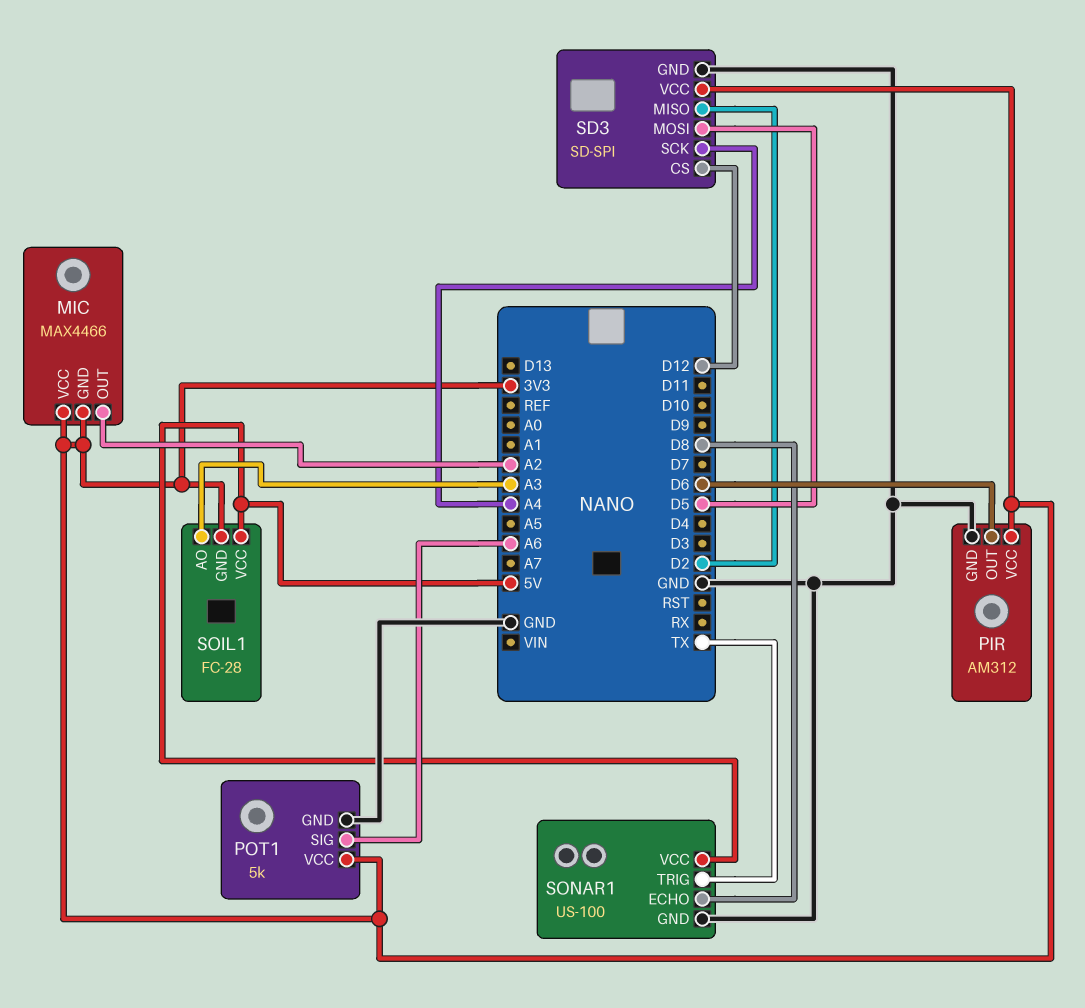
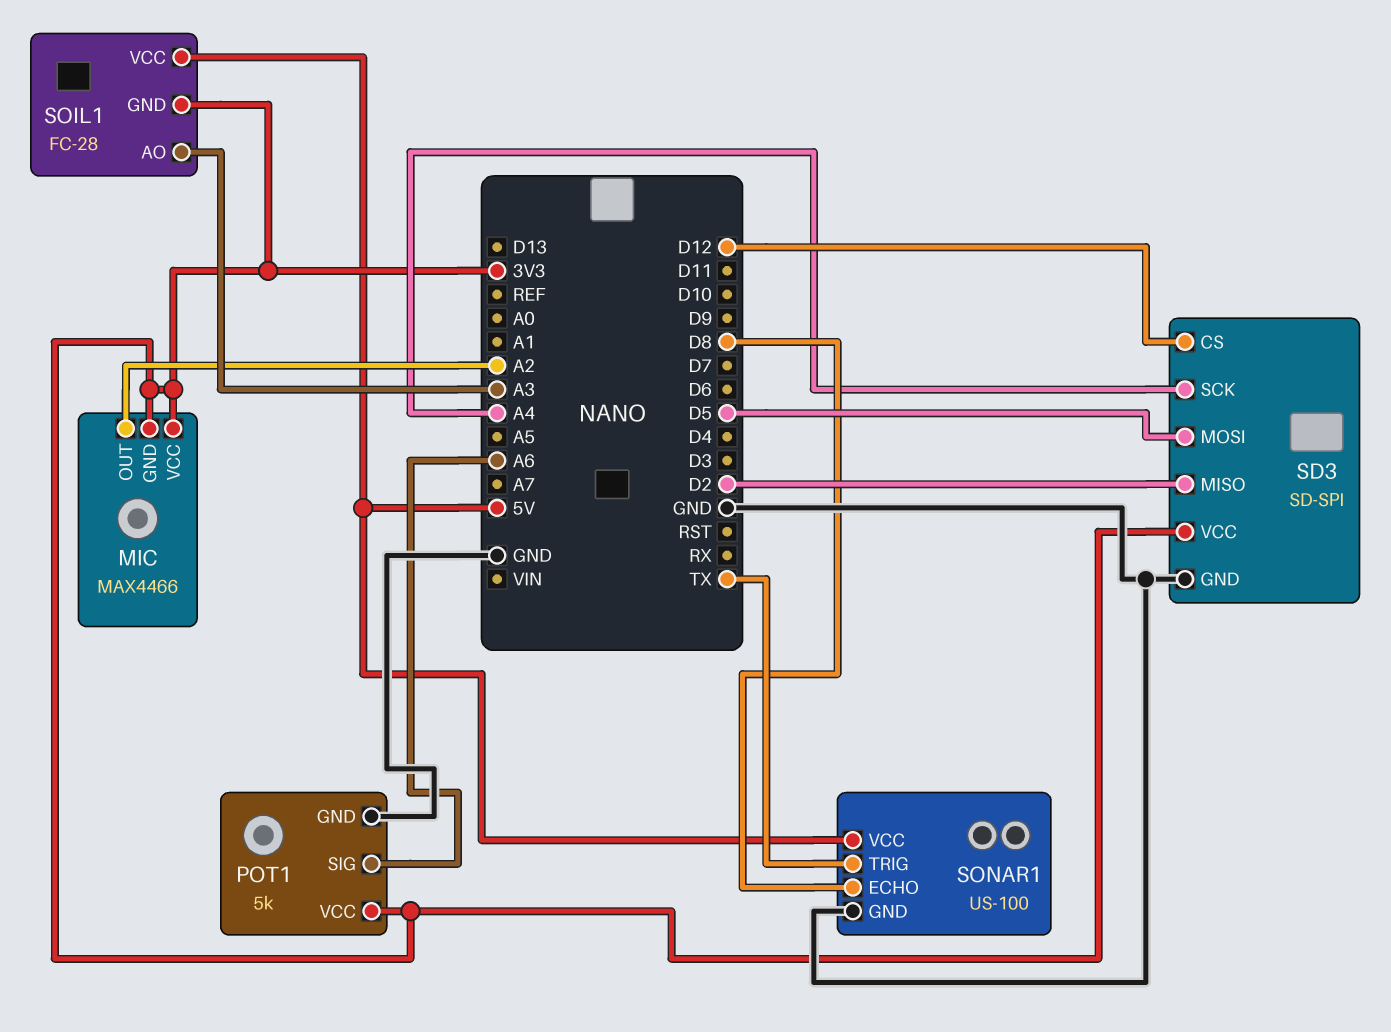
PIR: AM312 -> none
PIR pin GND: GND -> none
PIR pin OUT: D6 -> none
PIR pin VCC: 3V3 -> none

